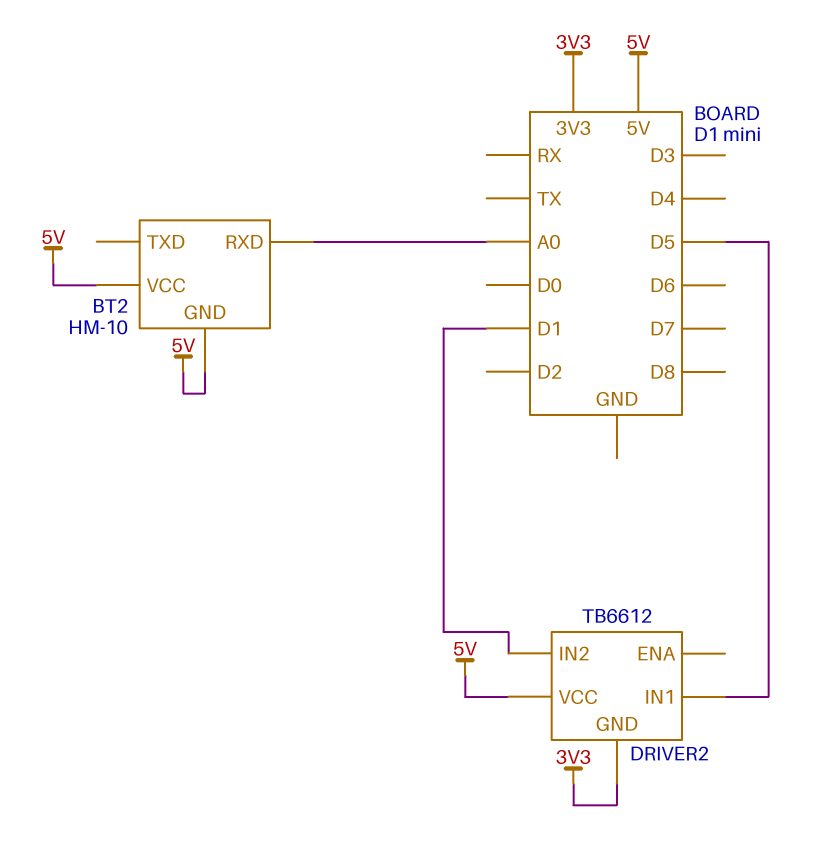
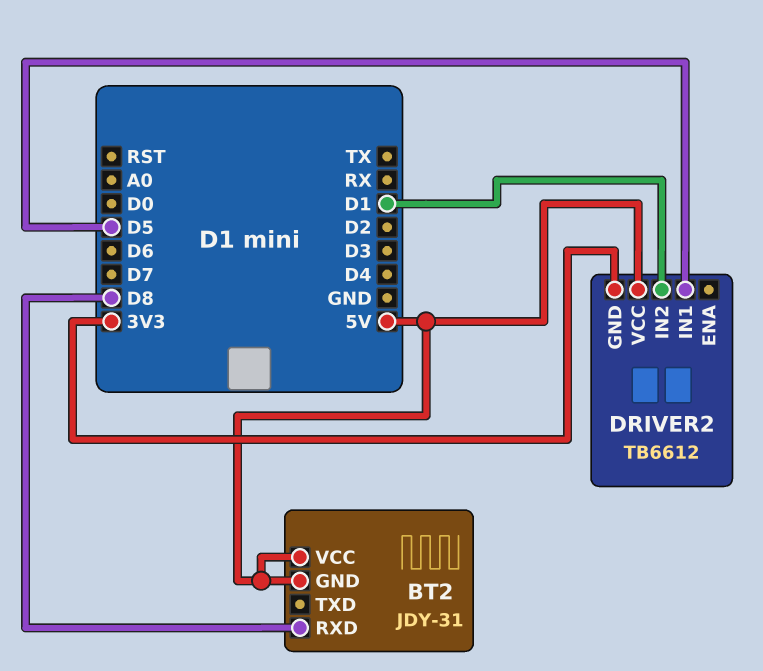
BT2: HM-10 -> JDY-31
BT2 pin RXD: A0 -> D8

